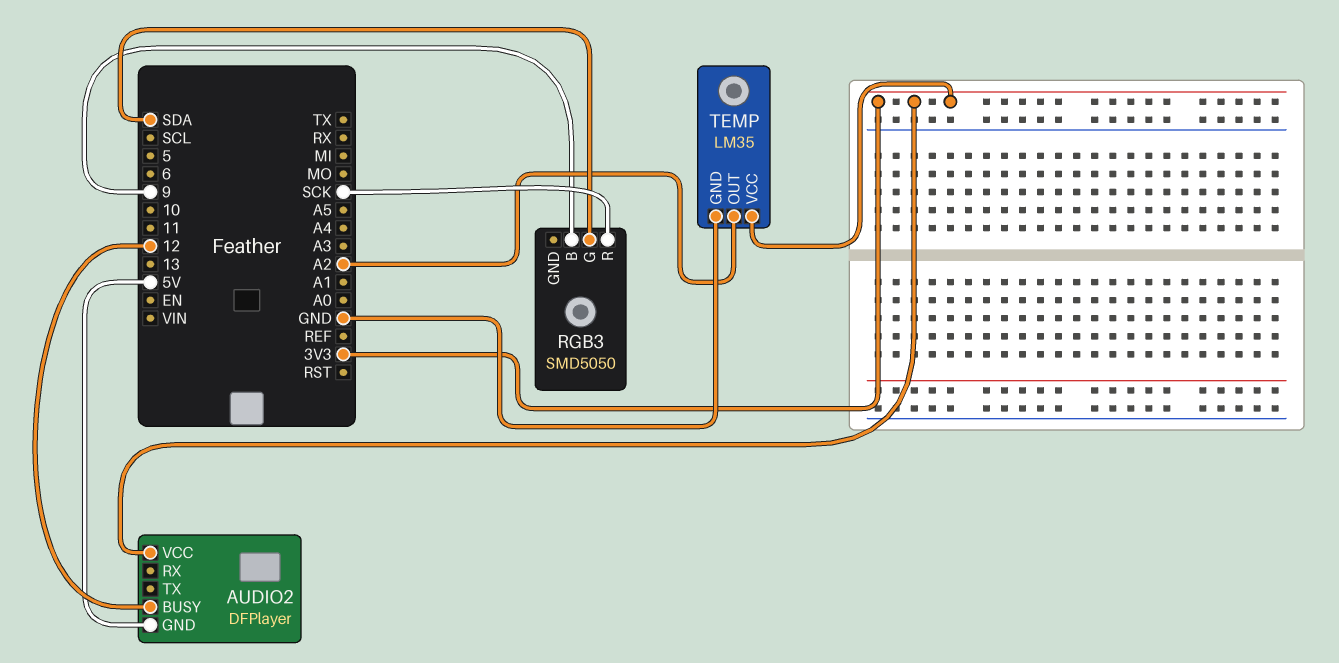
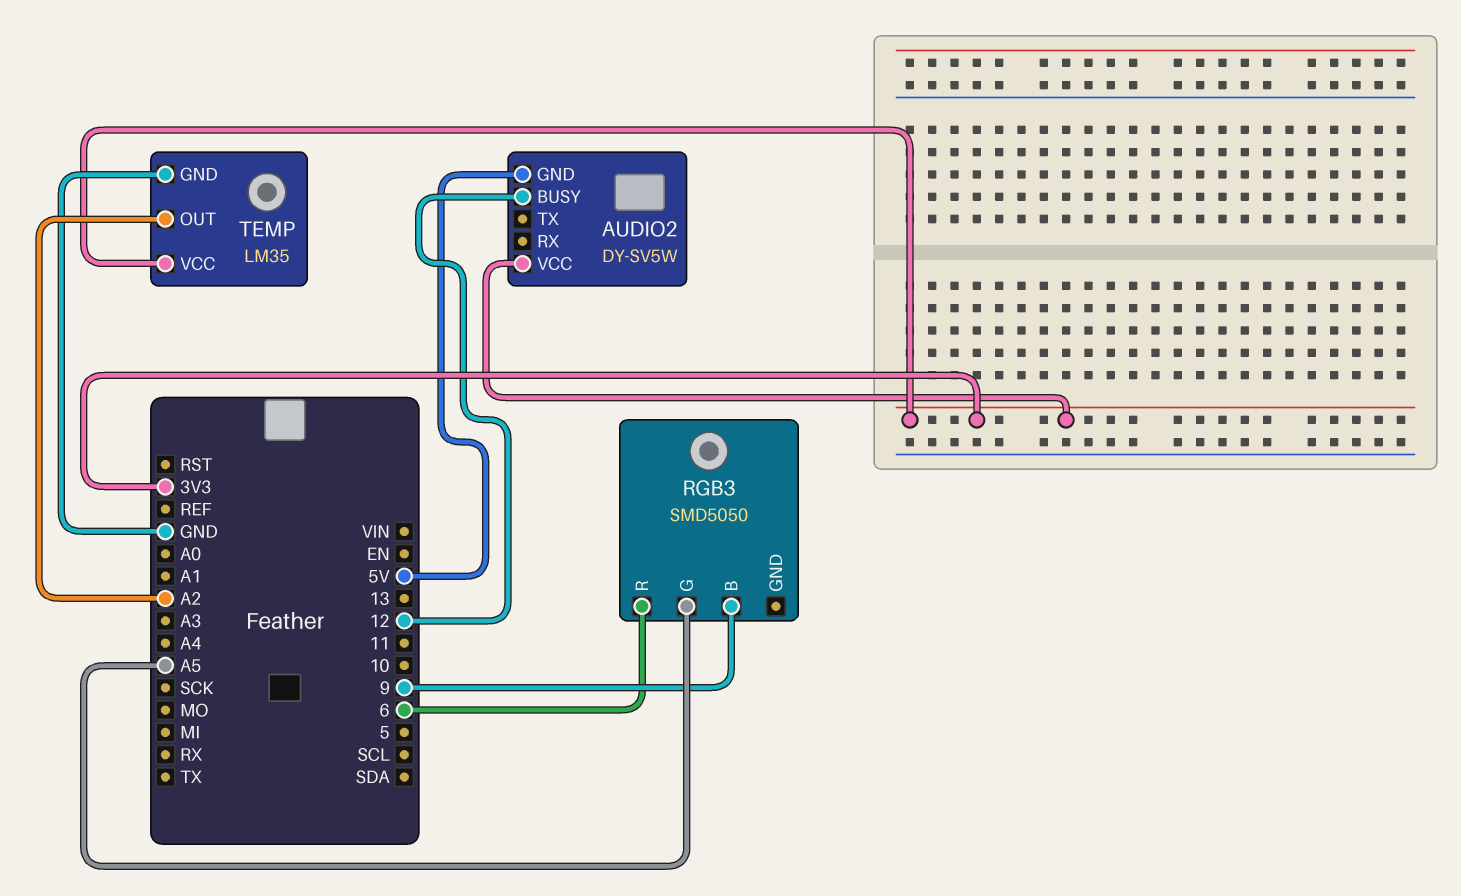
AUDIO2: DFPlayer -> DY-SV5W
RGB3 pin G: SDA -> A5
RGB3 pin R: SCK -> 6

